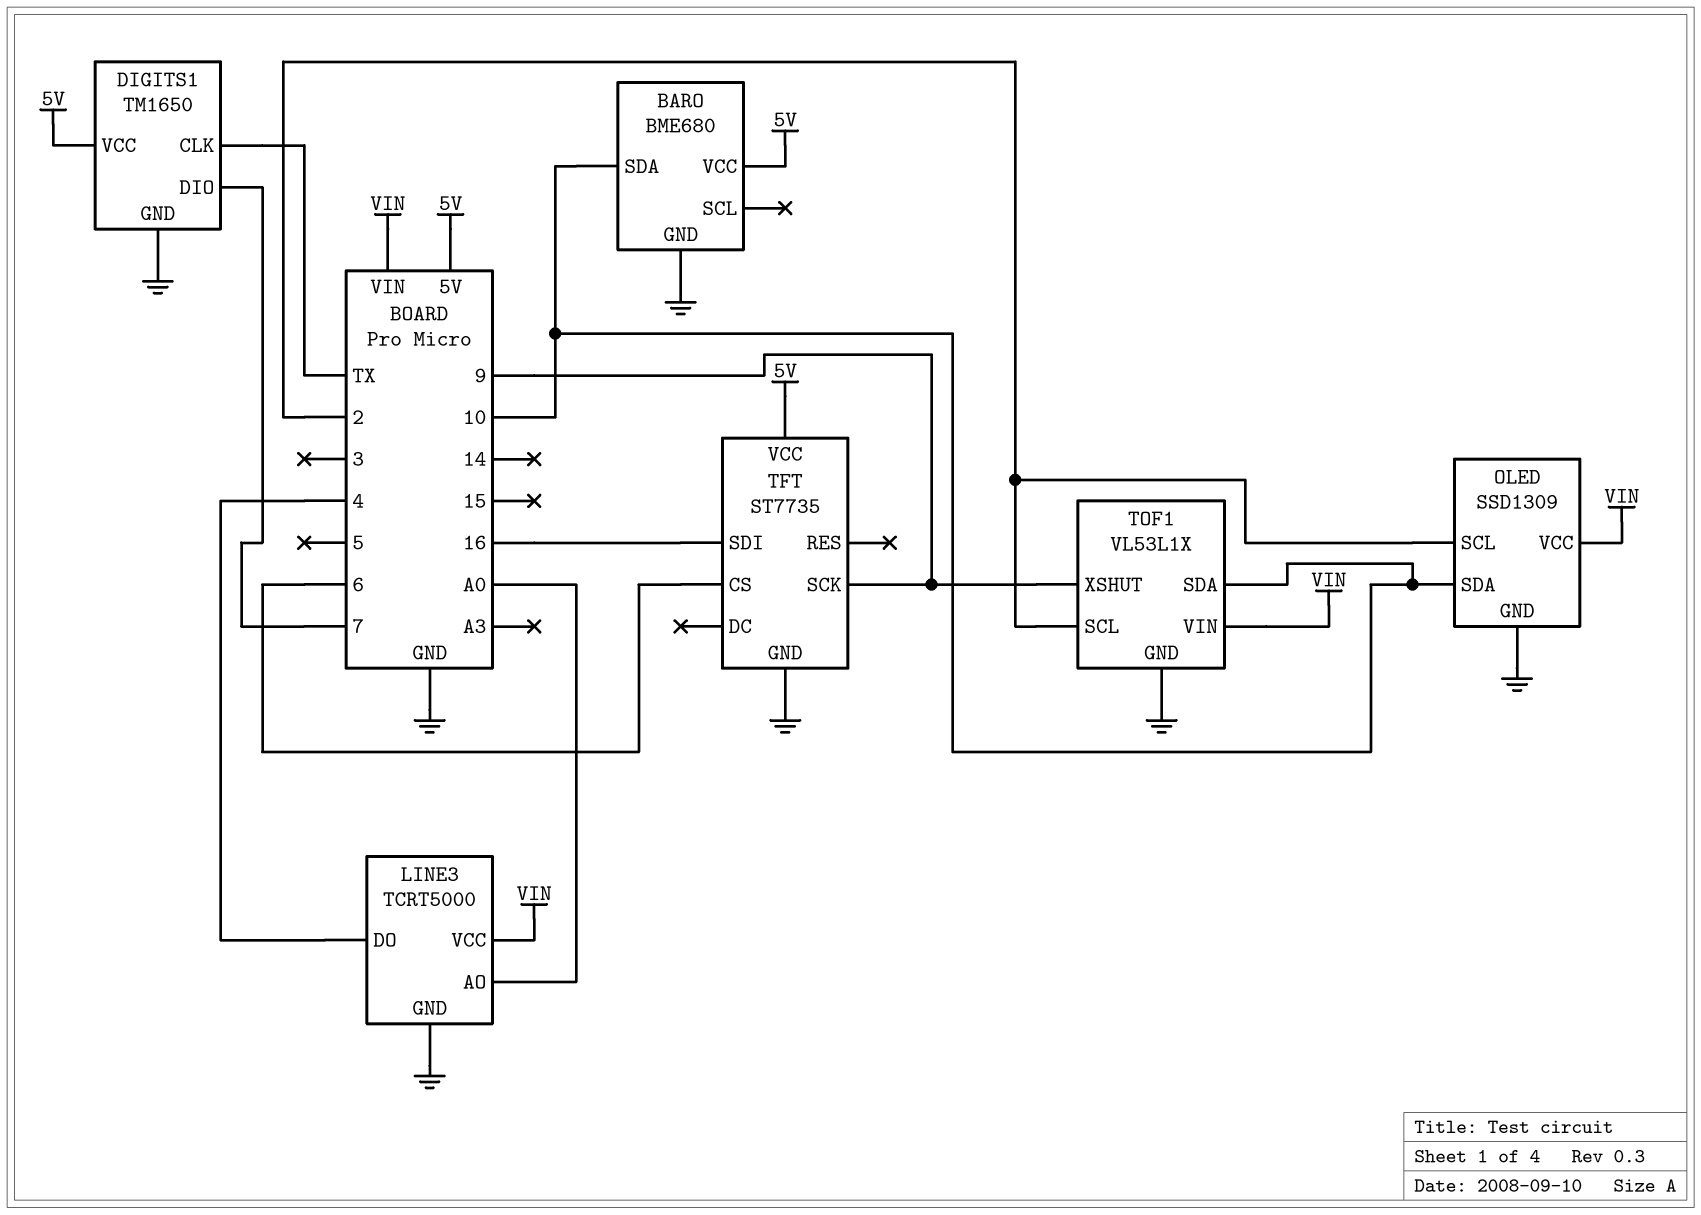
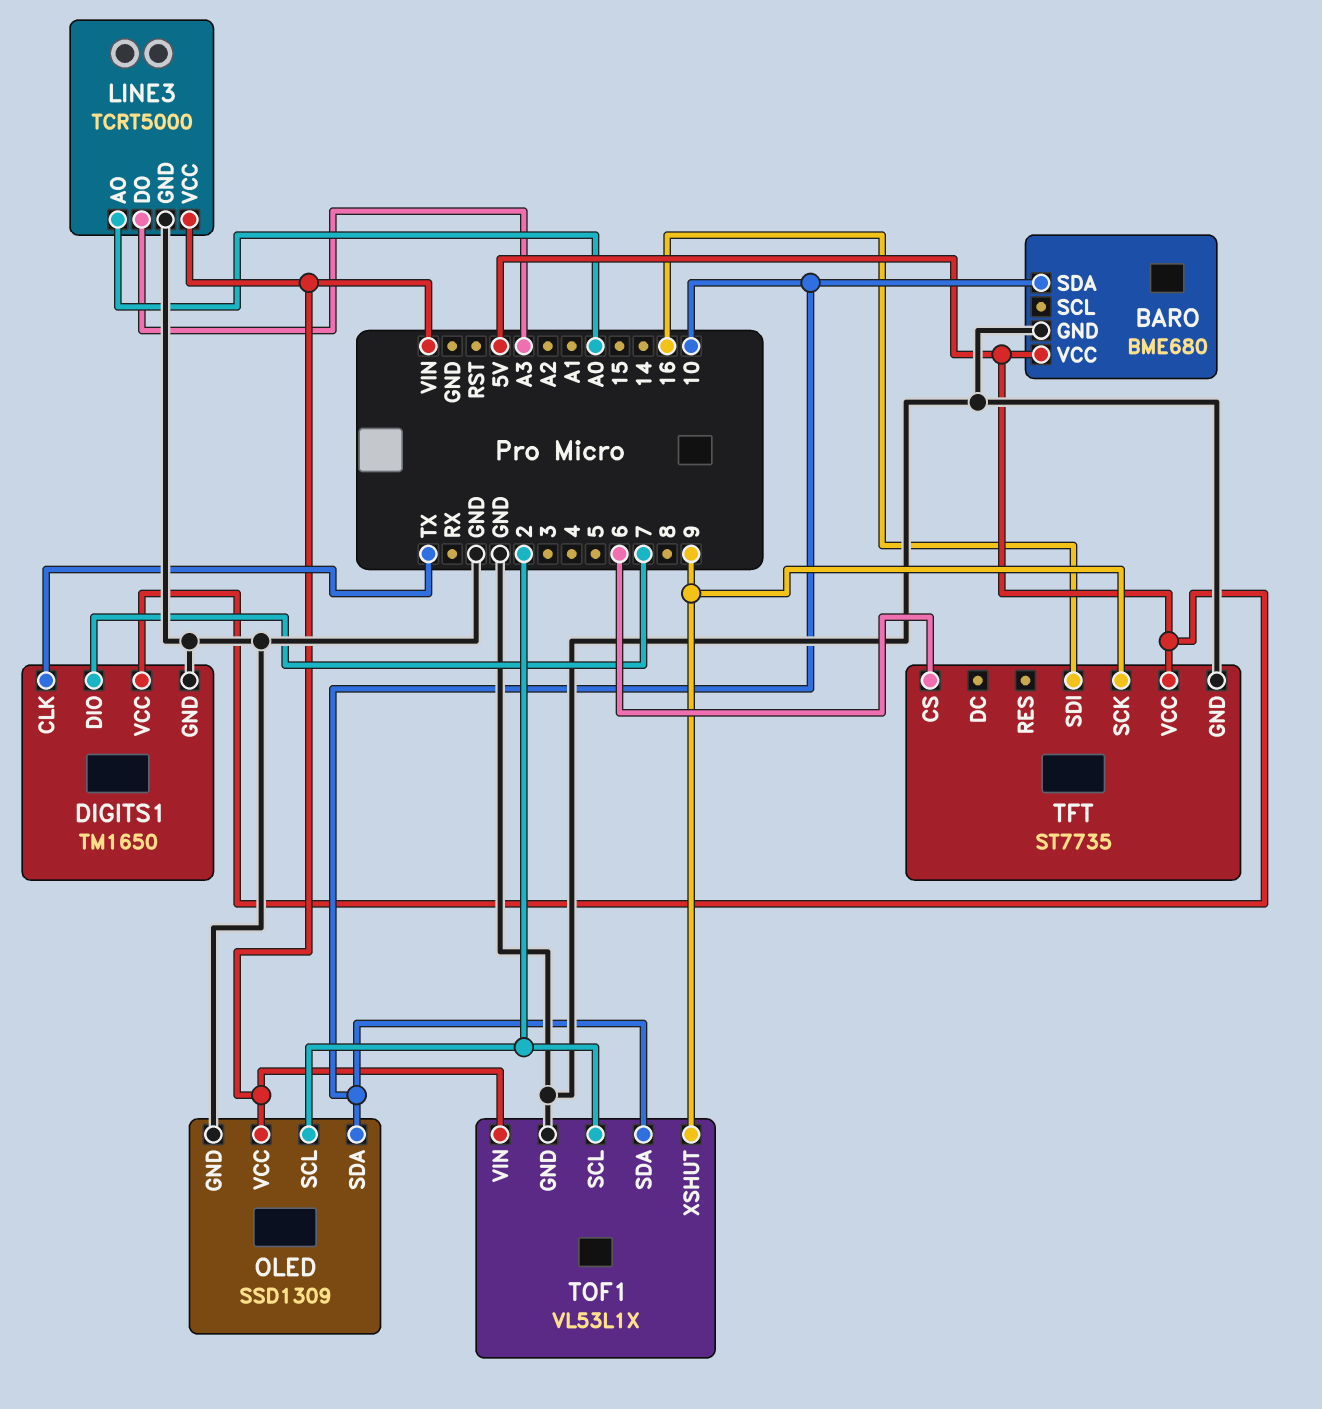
LINE3 pin DO: 4 -> A3

